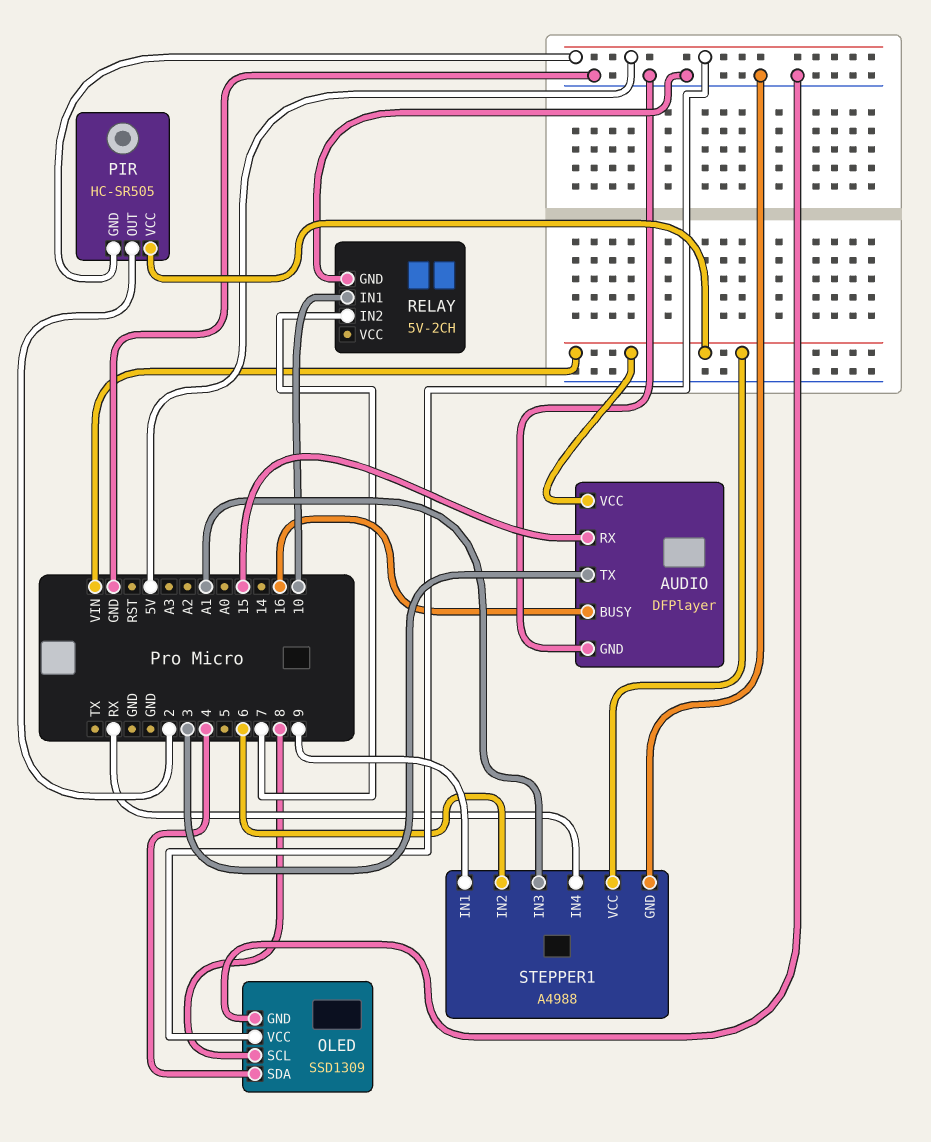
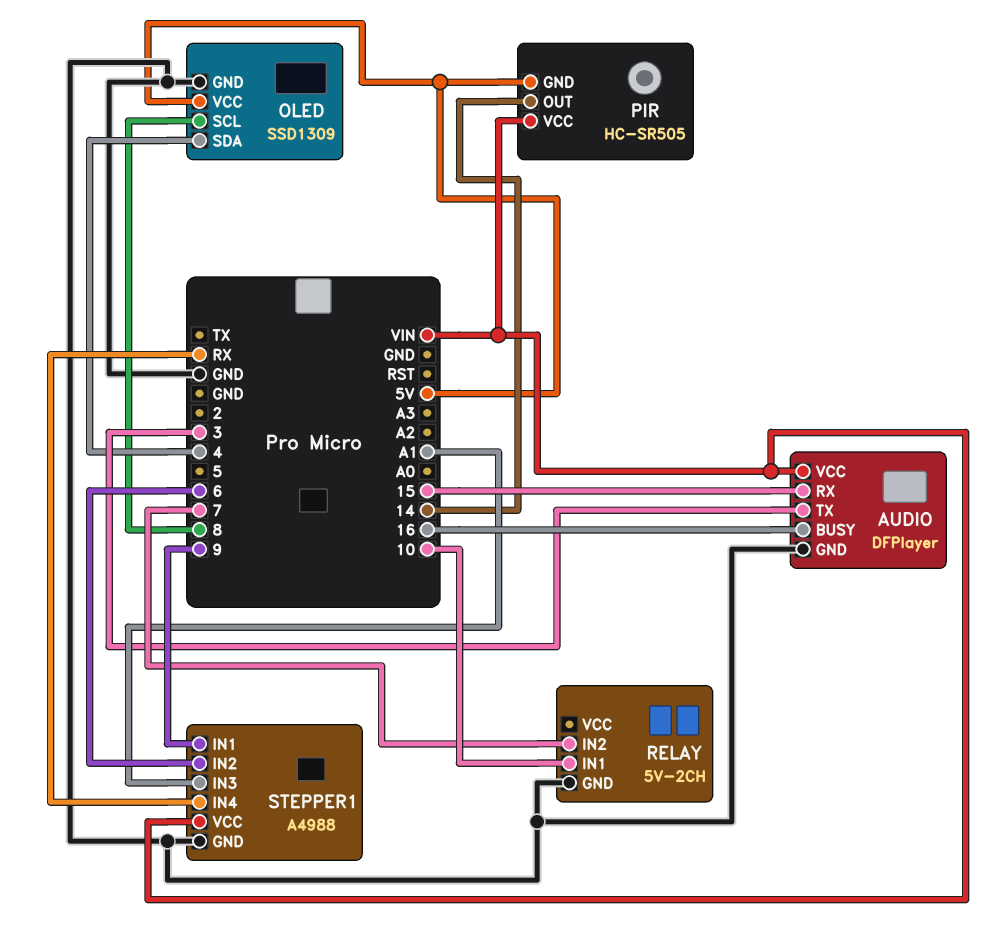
PIR pin OUT: 2 -> 14

